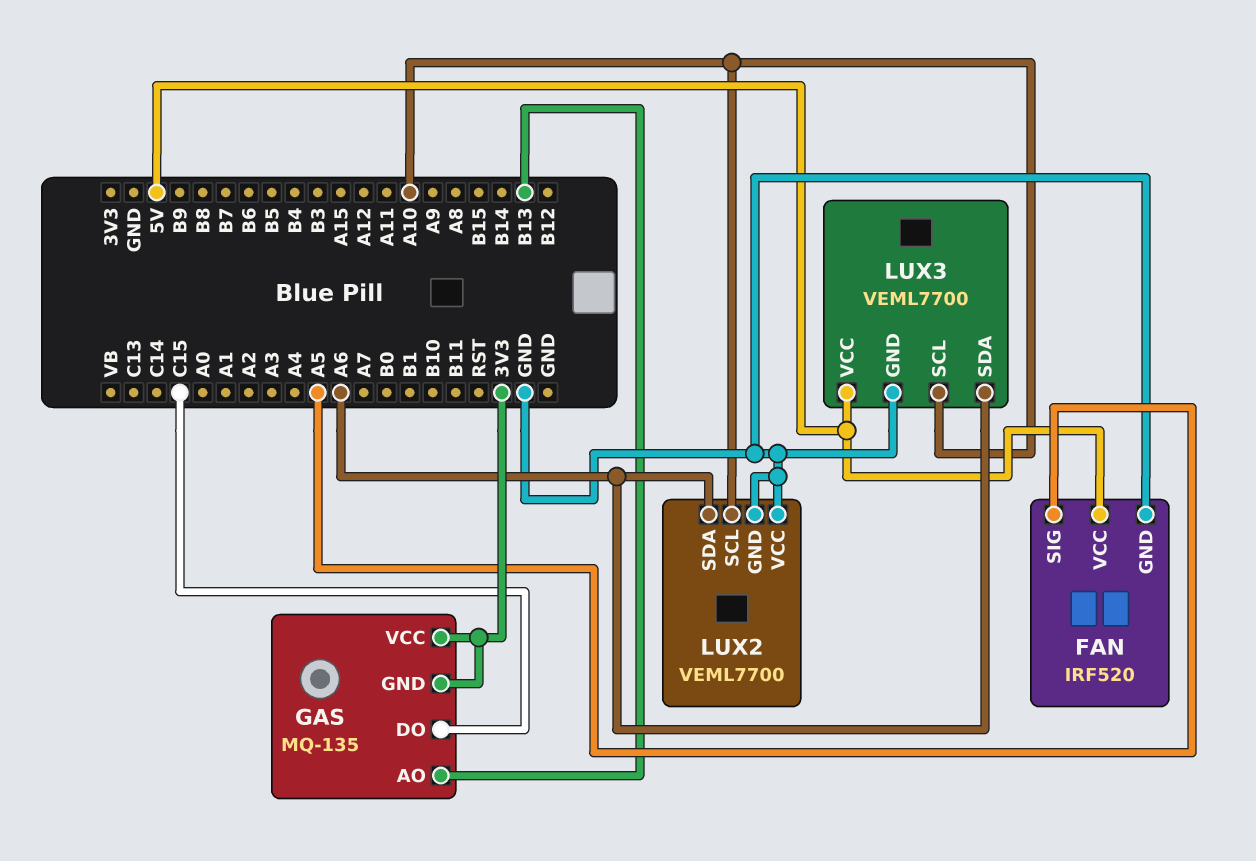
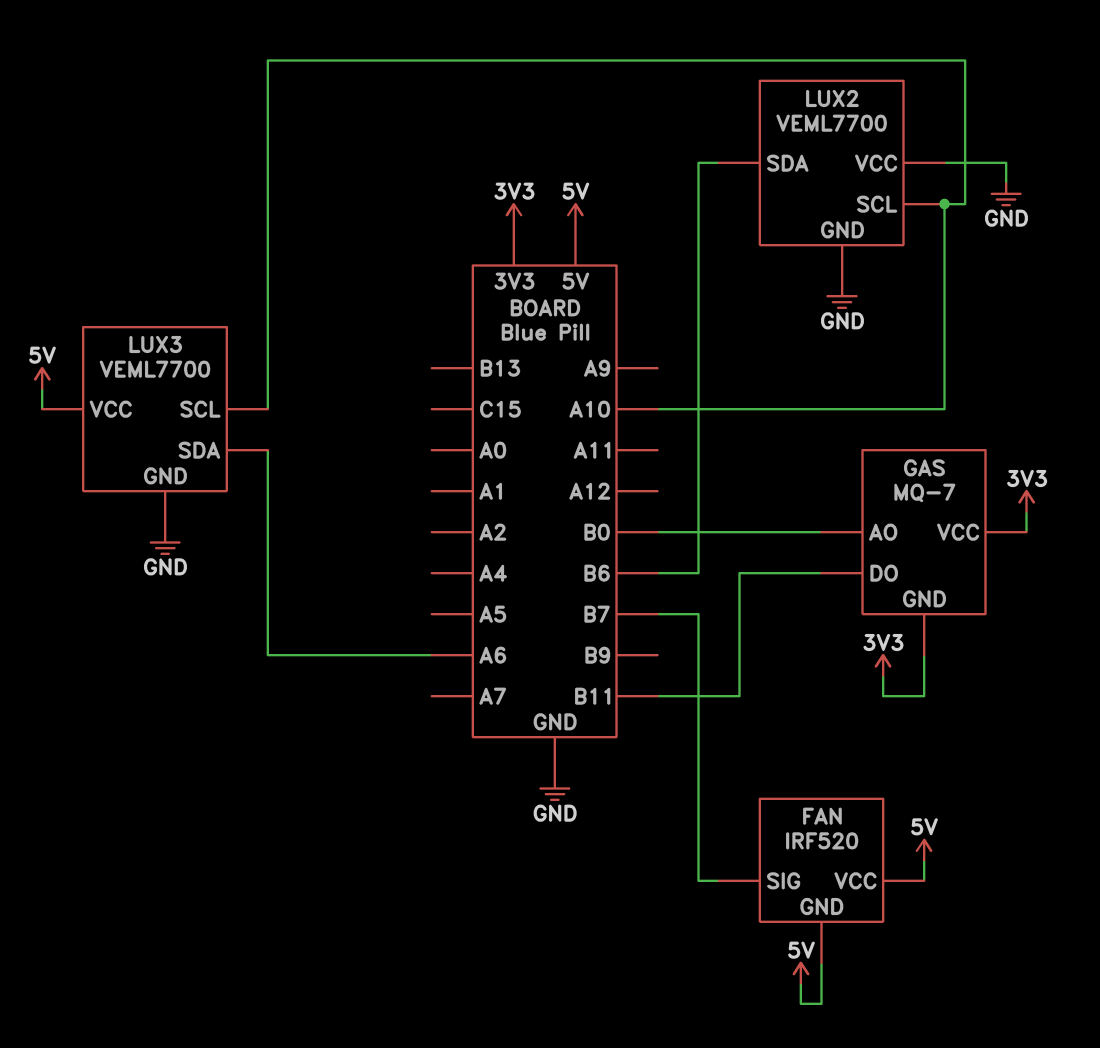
FAN pin GND: GND -> 5V
FAN pin SIG: A5 -> B7
GAS: MQ-135 -> MQ-7
GAS pin AO: B13 -> B0
GAS pin DO: C15 -> B11
LUX2 pin SDA: A6 -> B6

